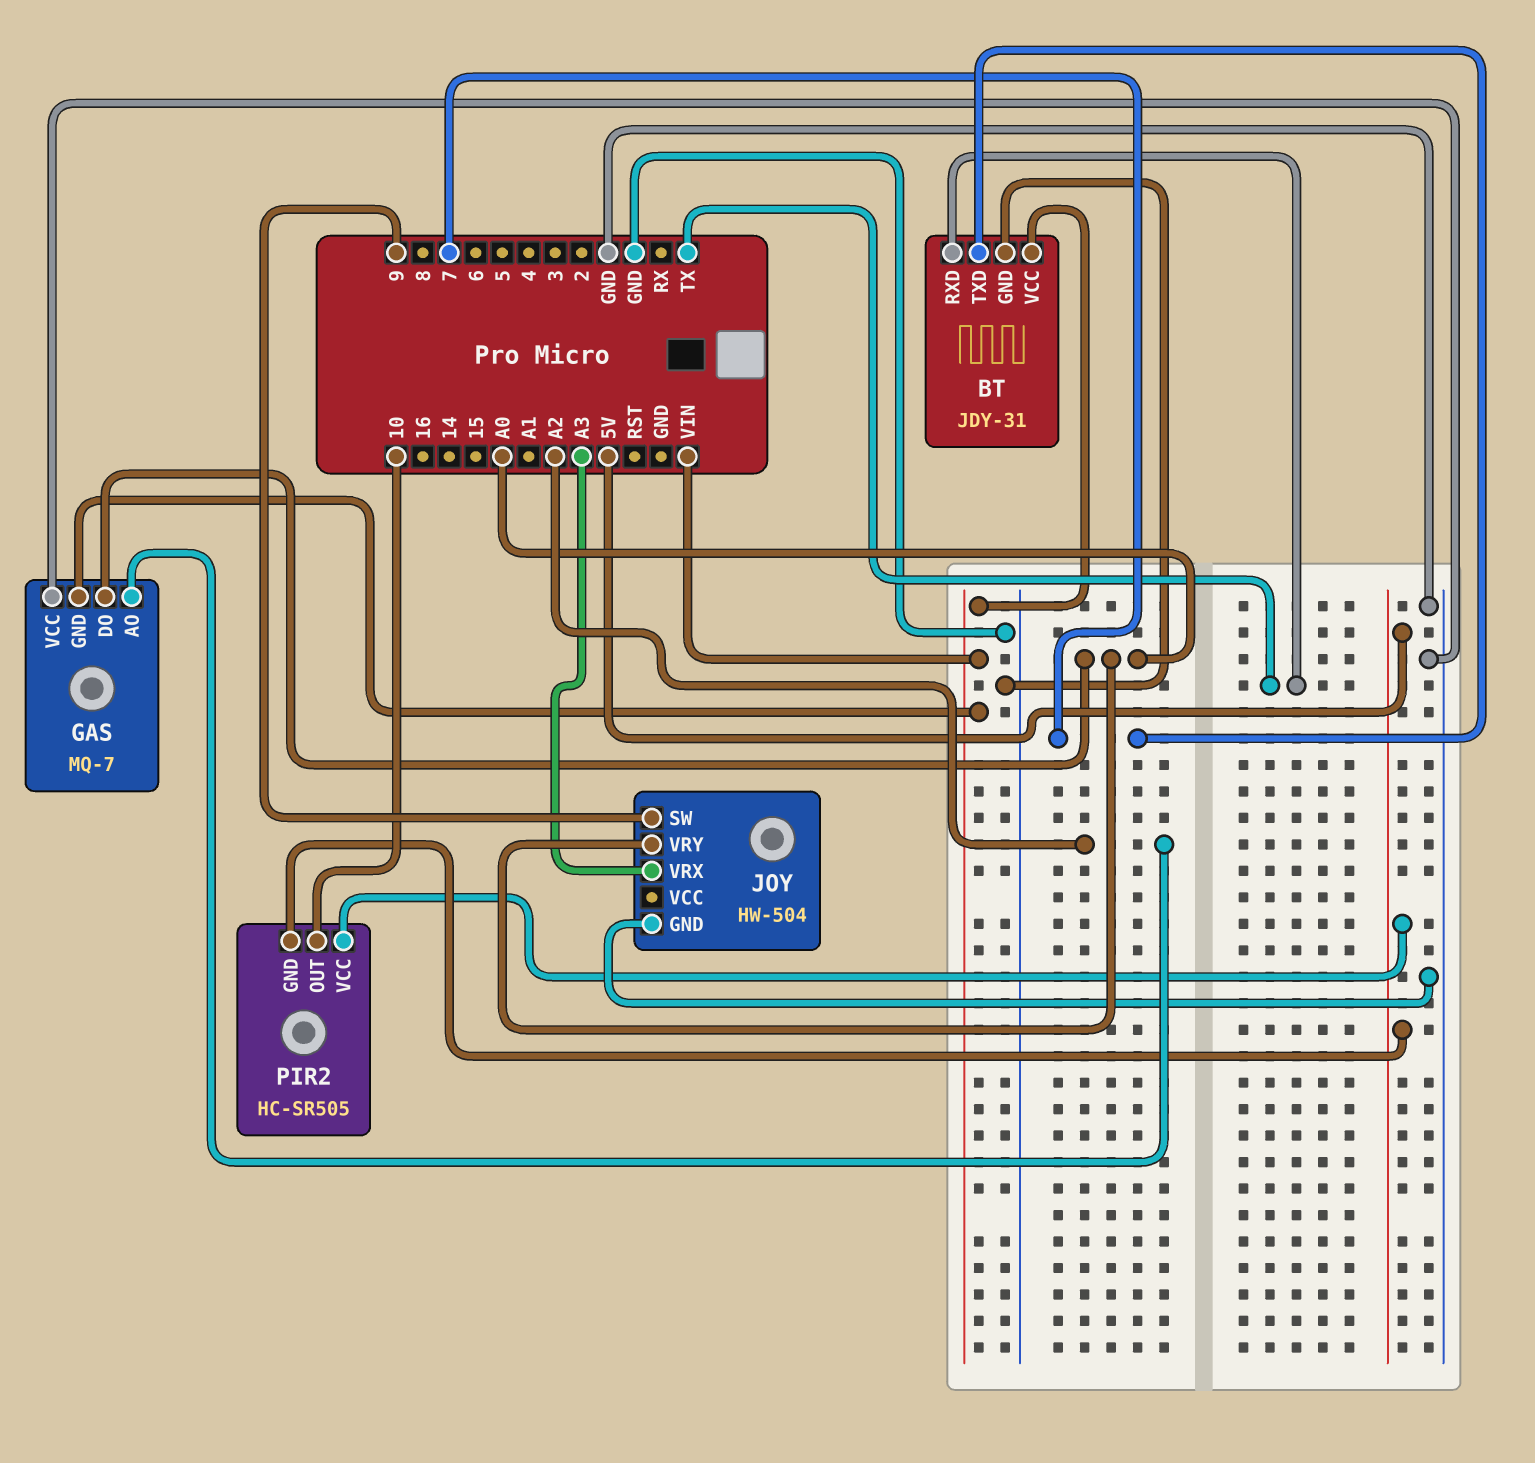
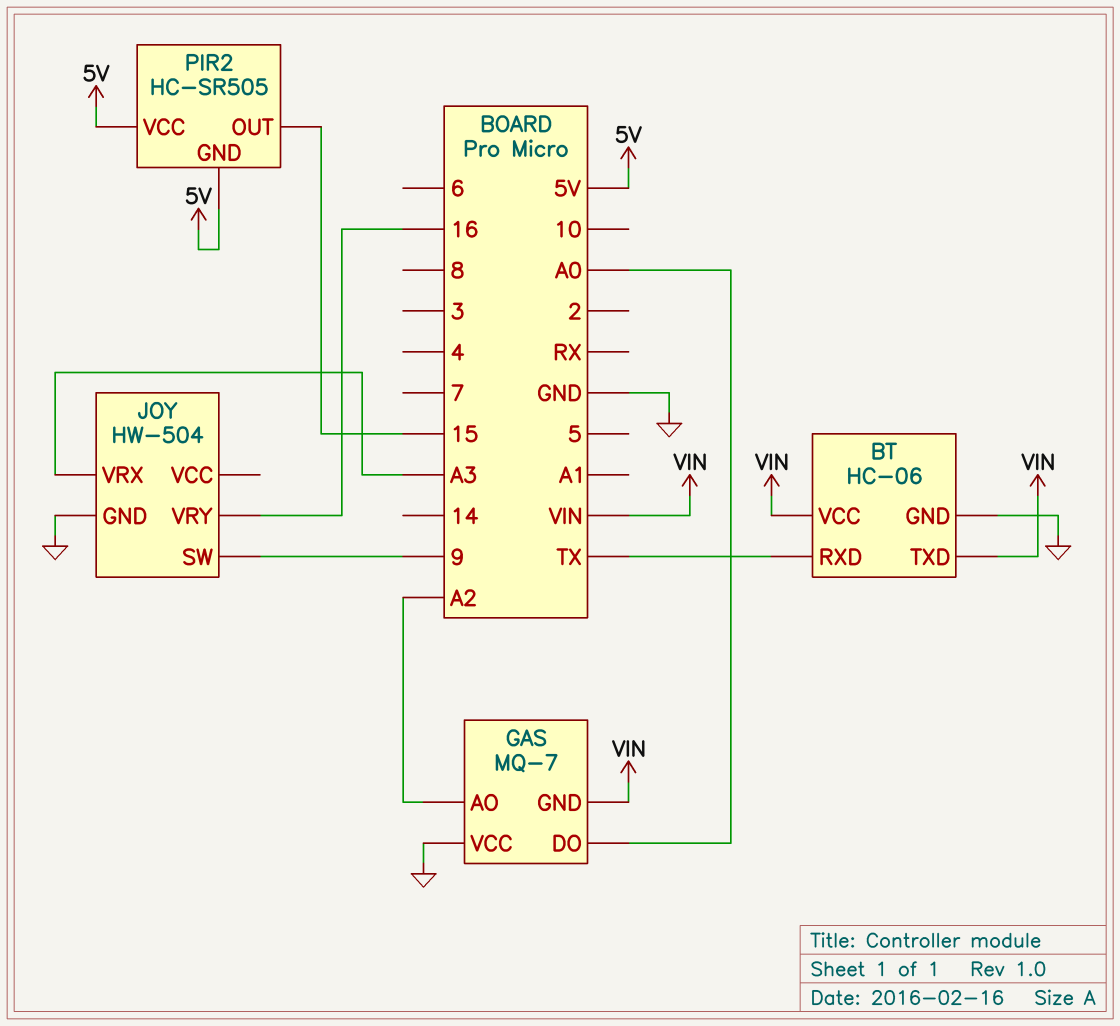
BT: JDY-31 -> HC-06
BT pin TXD: 7 -> VIN
JOY pin VRY: A0 -> 16
PIR2 pin OUT: 10 -> 15

